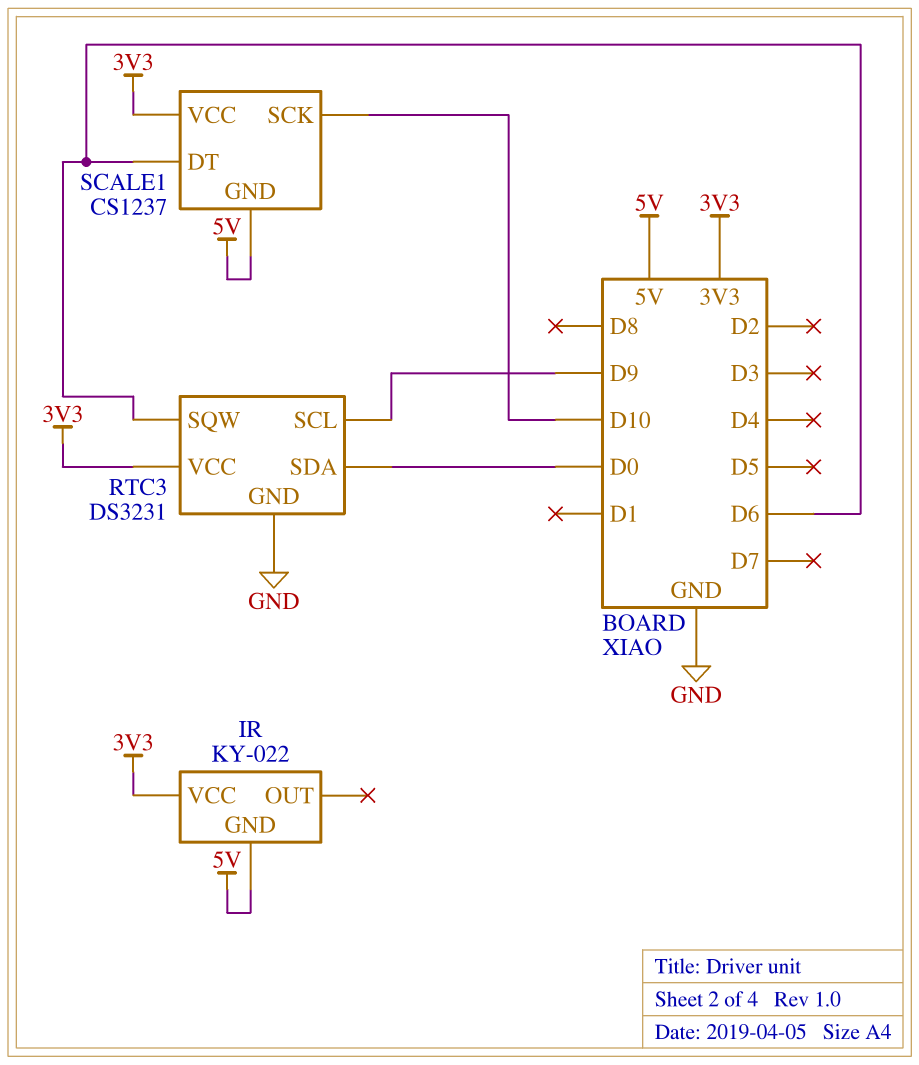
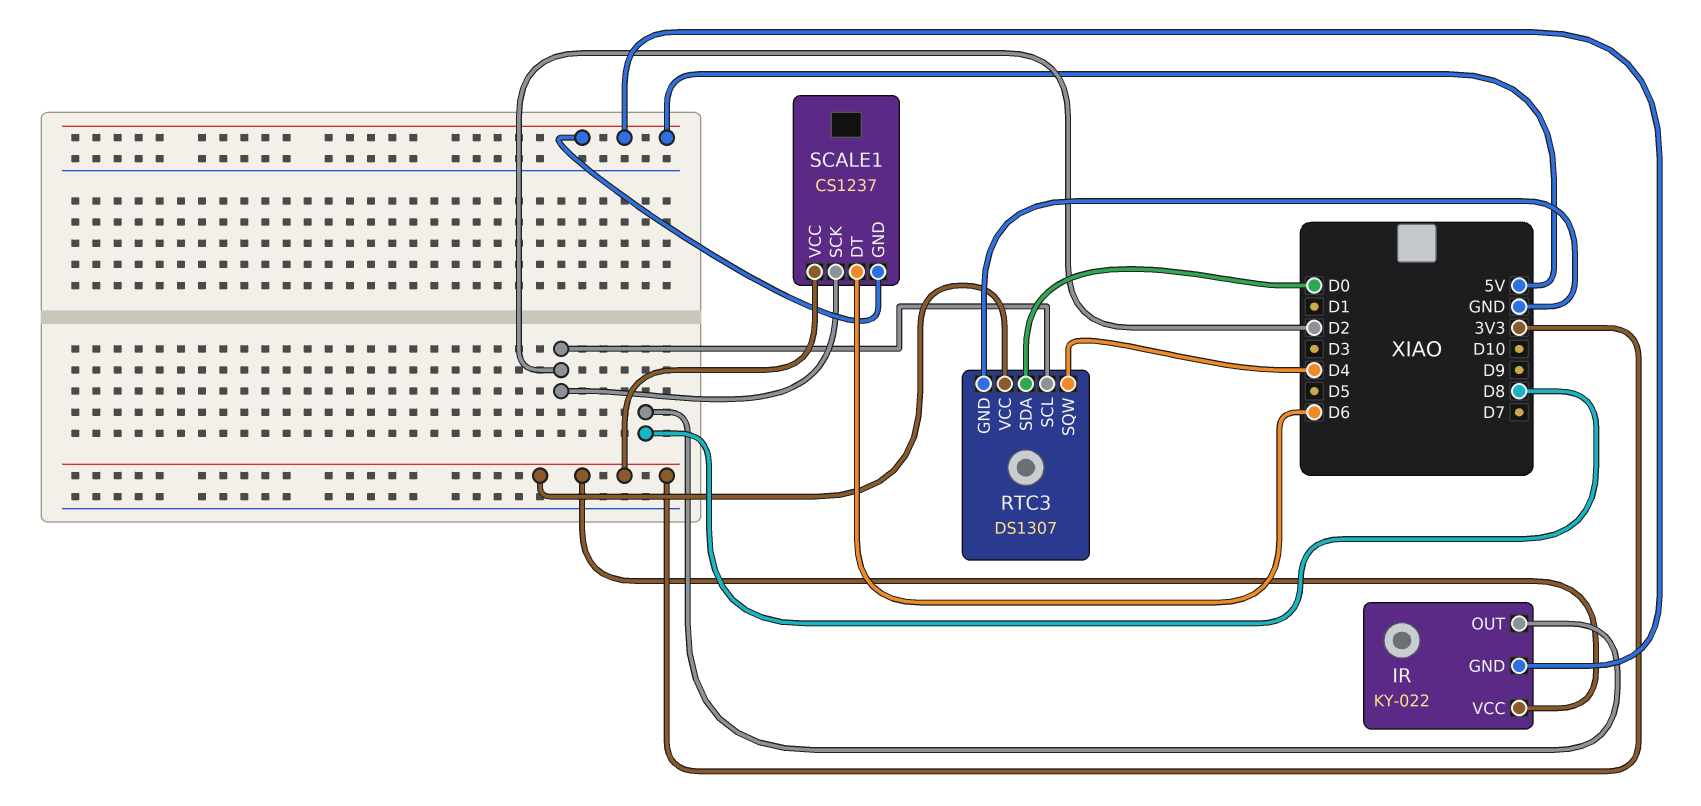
IR pin OUT: none -> D8
RTC3: DS3231 -> DS1307
RTC3 pin SCL: D9 -> D2
RTC3 pin SQW: D6 -> D4
SCALE1 pin SCK: D10 -> D2

